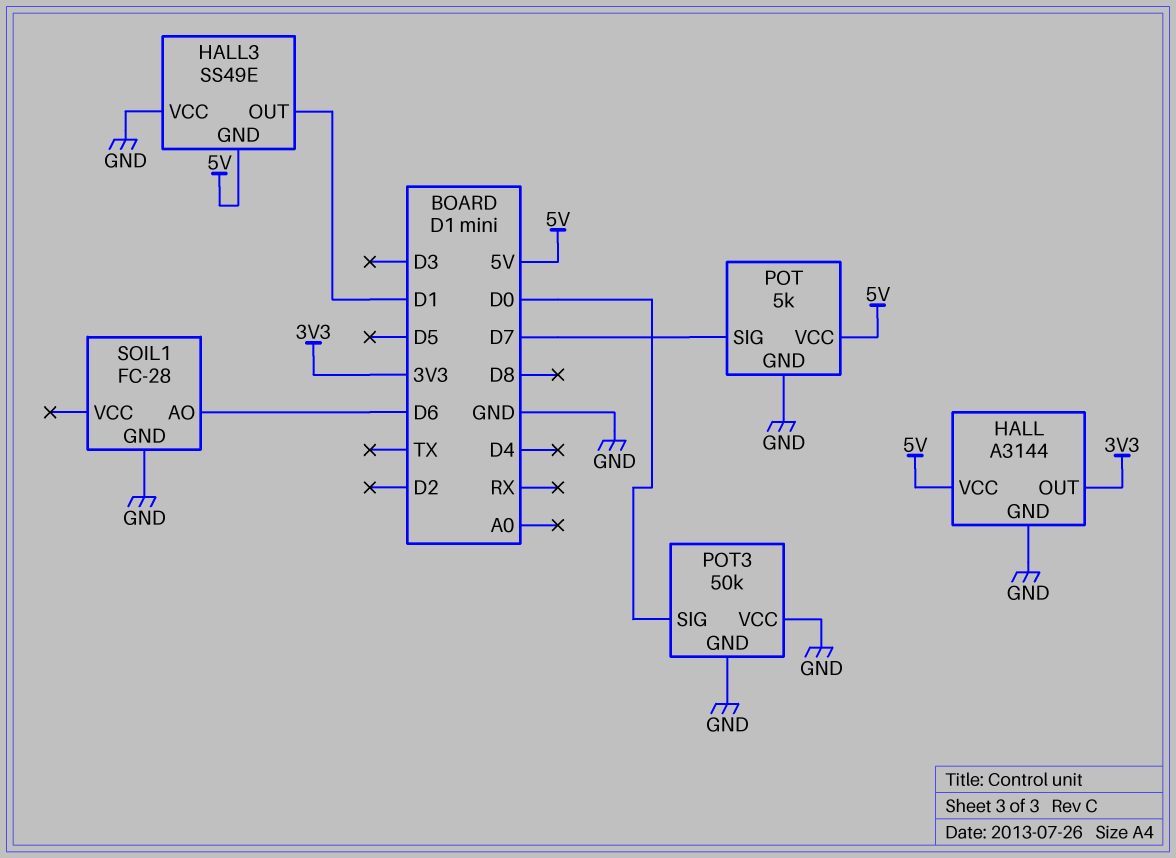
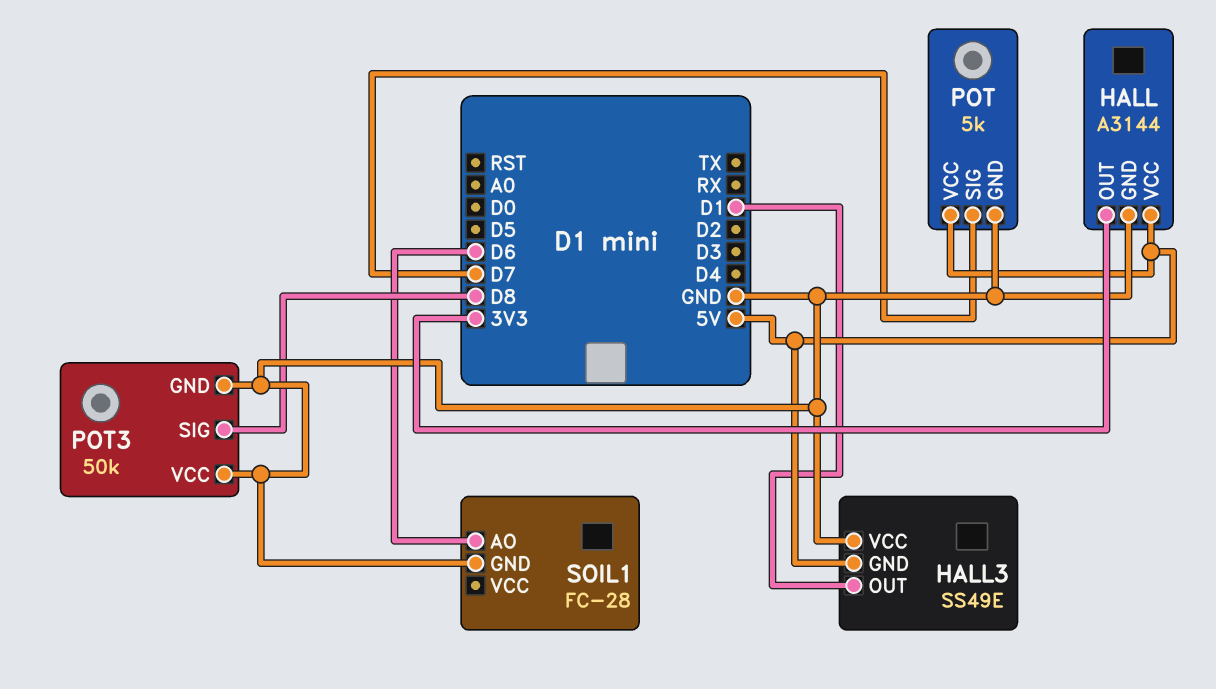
POT3 pin SIG: D0 -> D8

